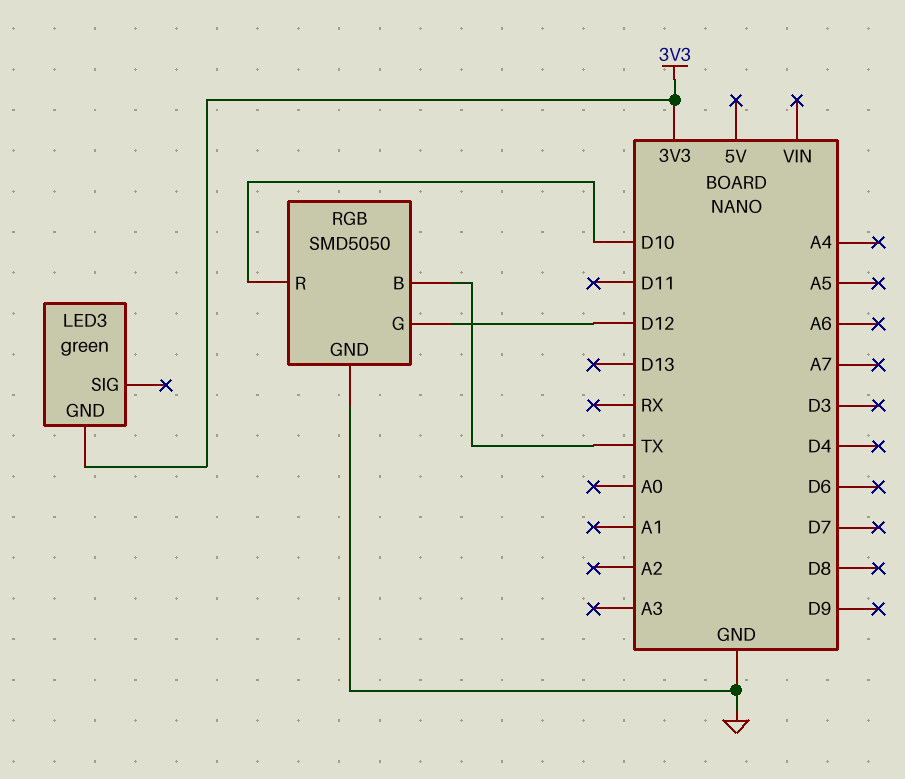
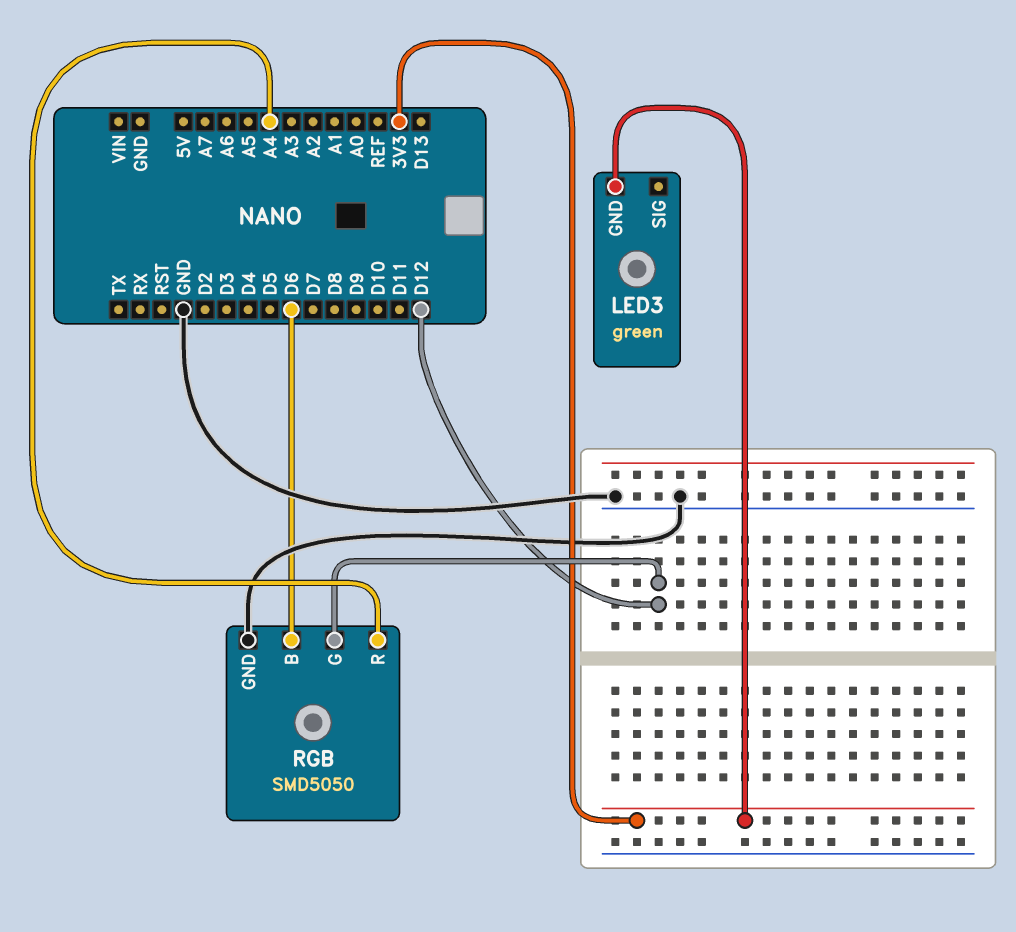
RGB pin B: TX -> D6
RGB pin R: D10 -> A4

